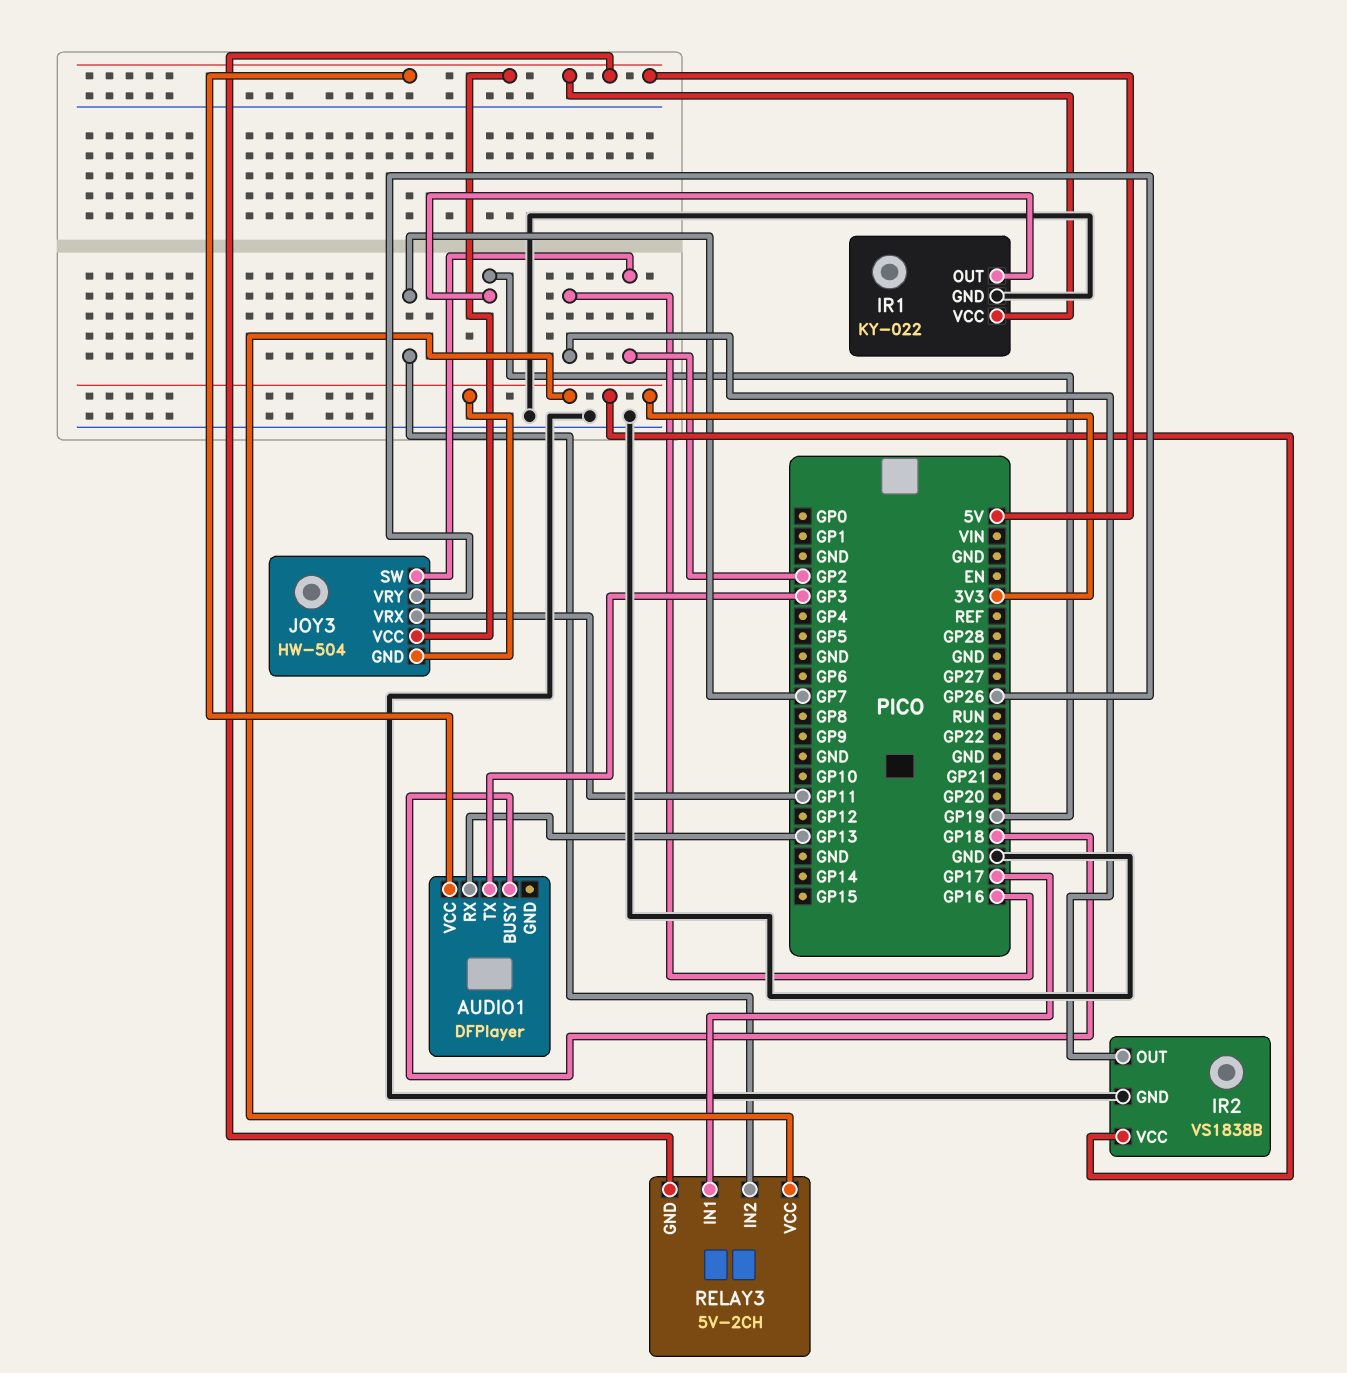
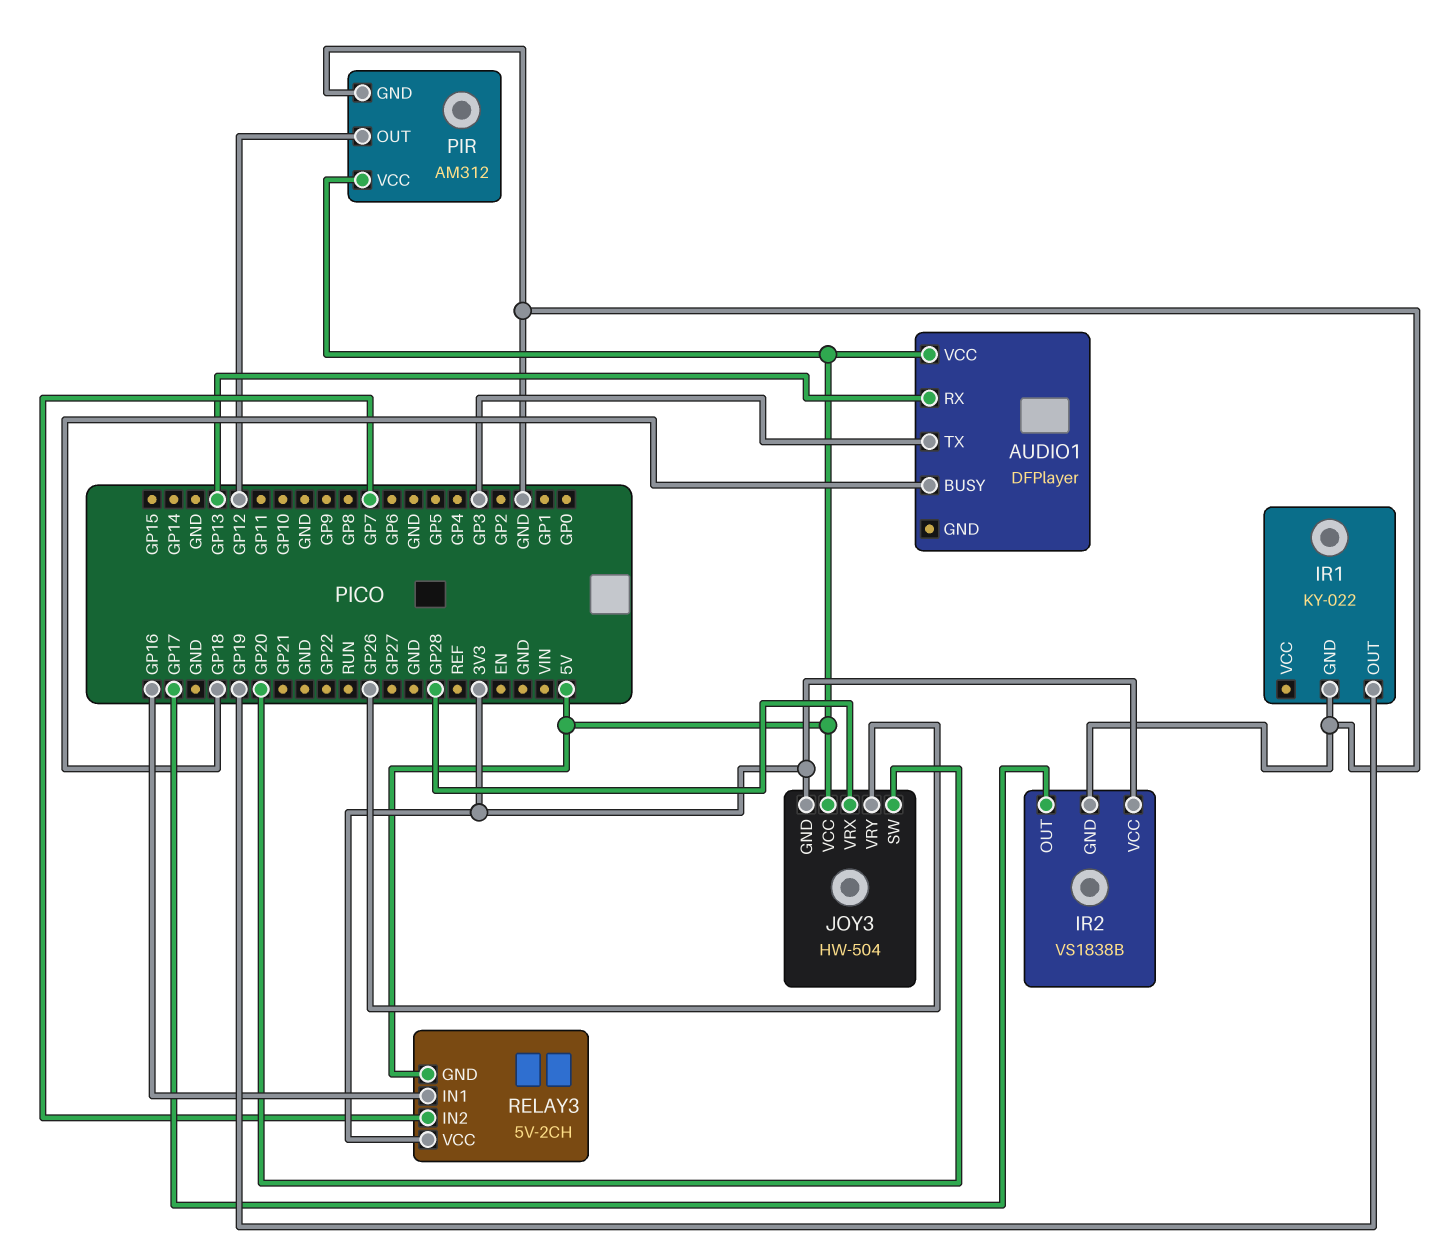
IR1 pin VCC: 5V -> none
IR2 pin OUT: GP16 -> GP17
JOY3 pin SW: GP2 -> GP20
JOY3 pin VRX: GP11 -> GP28
PIR: none -> AM312
PIR pin GND: none -> GND
PIR pin OUT: none -> GP12
PIR pin VCC: none -> 5V
RELAY3 pin IN1: GP17 -> GP16

